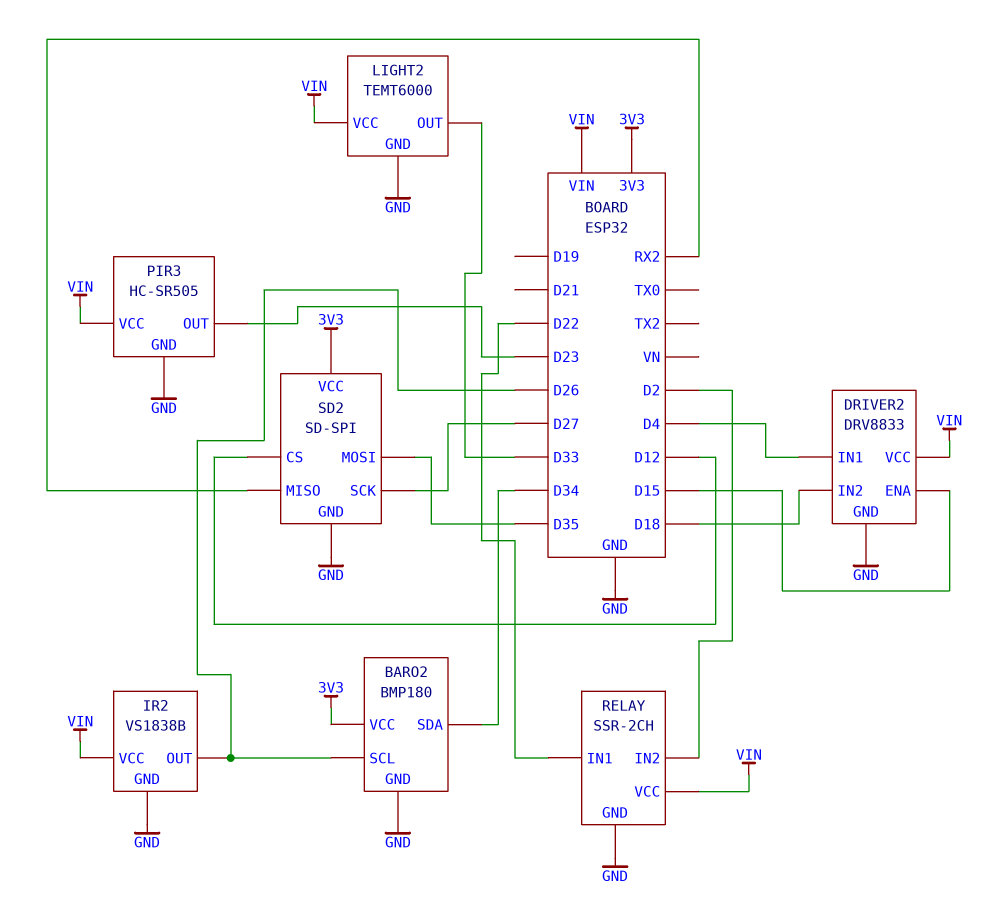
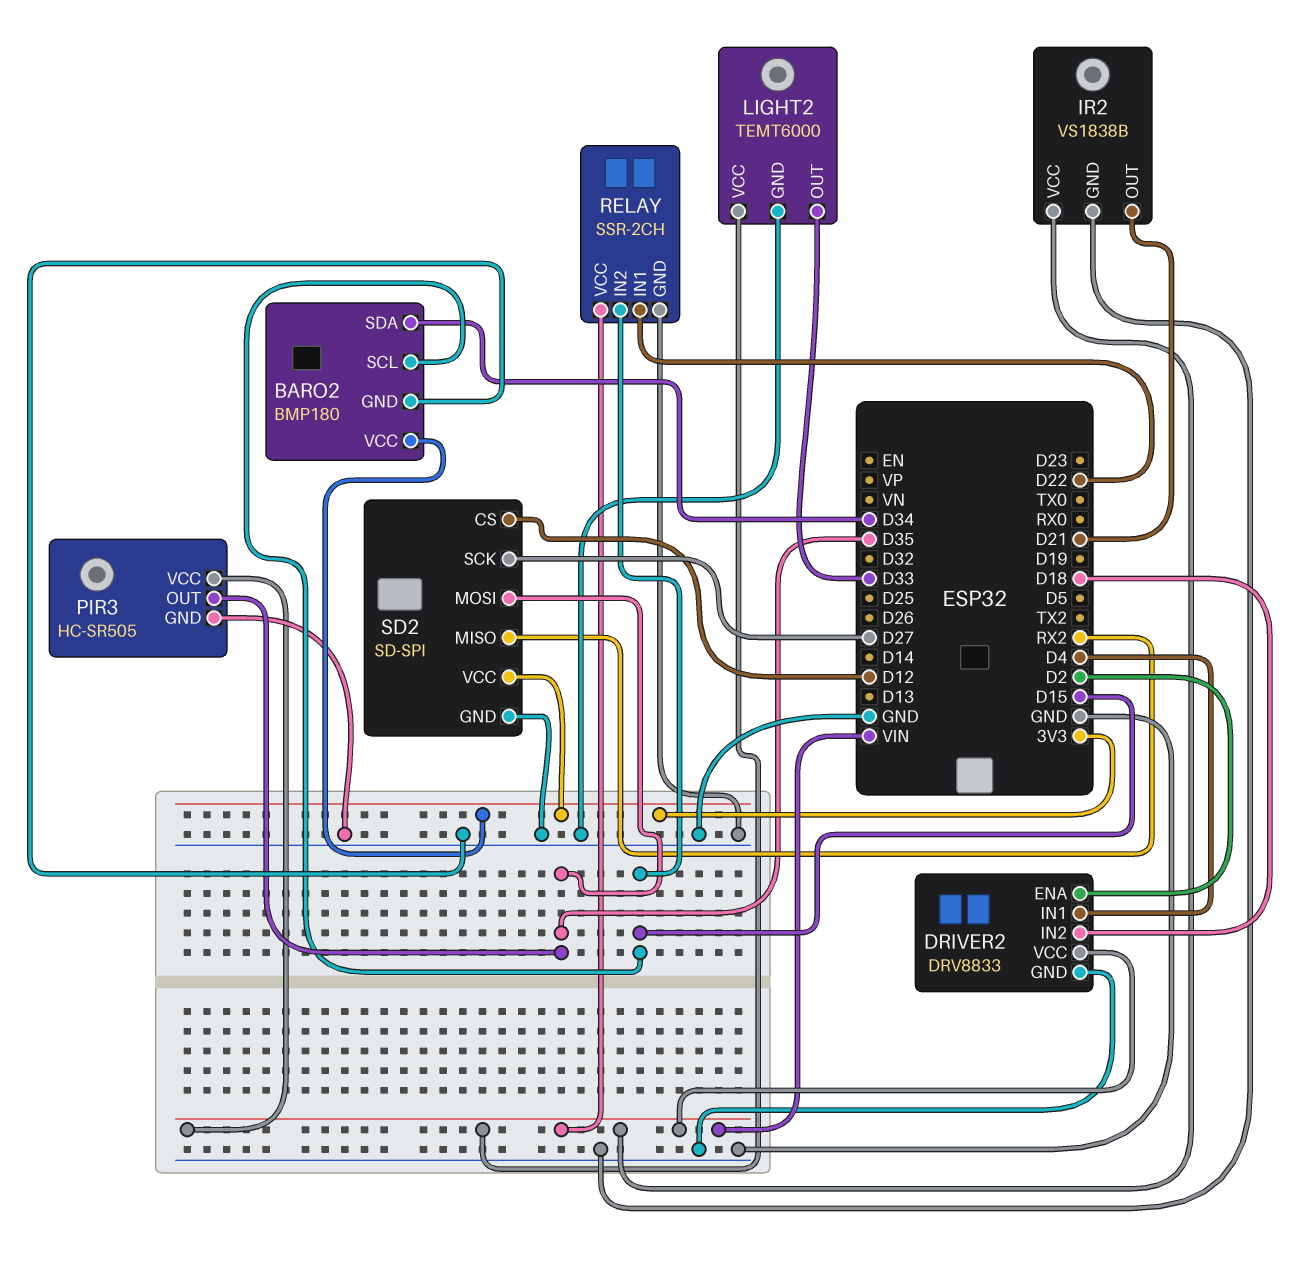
BARO2 pin SCL: D26 -> D15
DRIVER2 pin ENA: D15 -> D2
IR2 pin OUT: D26 -> D21
PIR3 pin OUT: D23 -> D35
RELAY pin IN2: D2 -> D15

